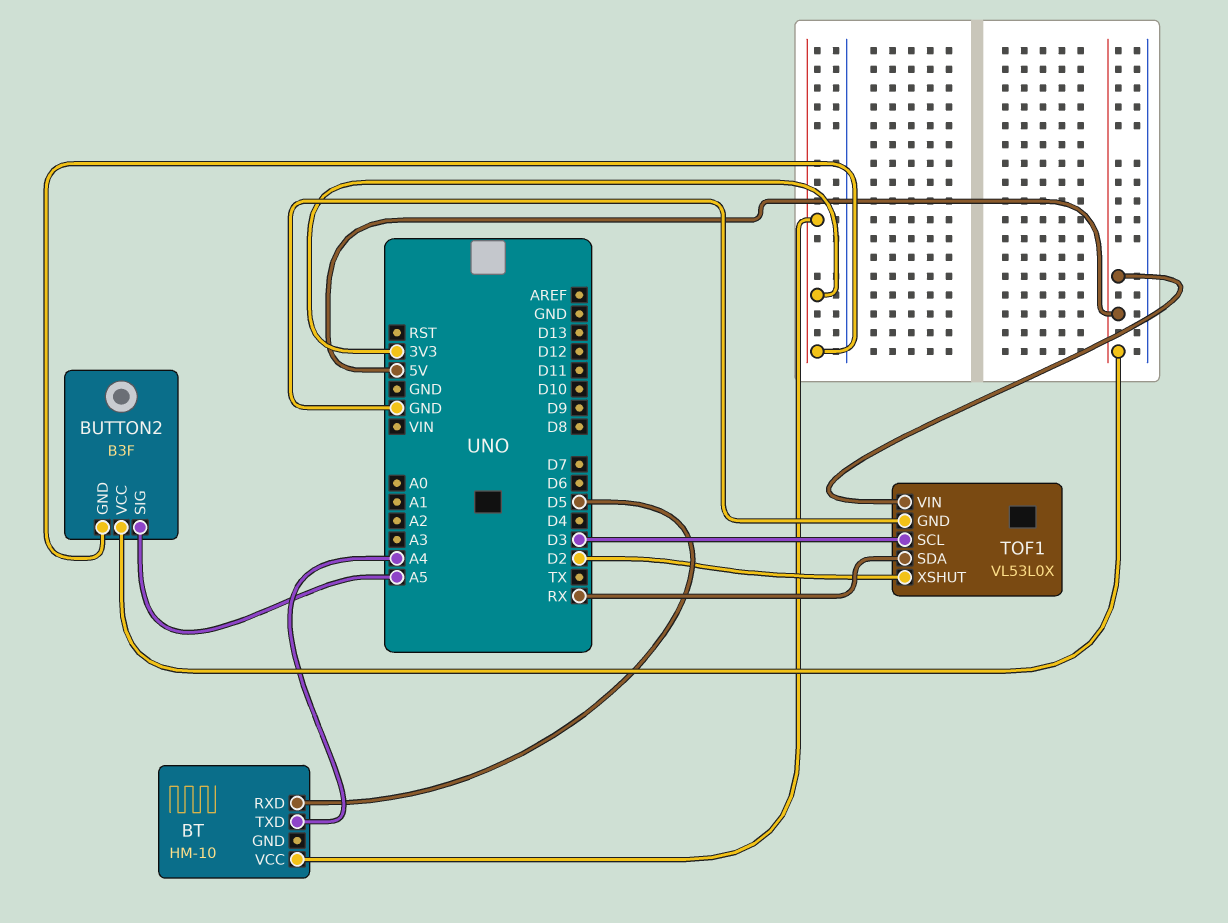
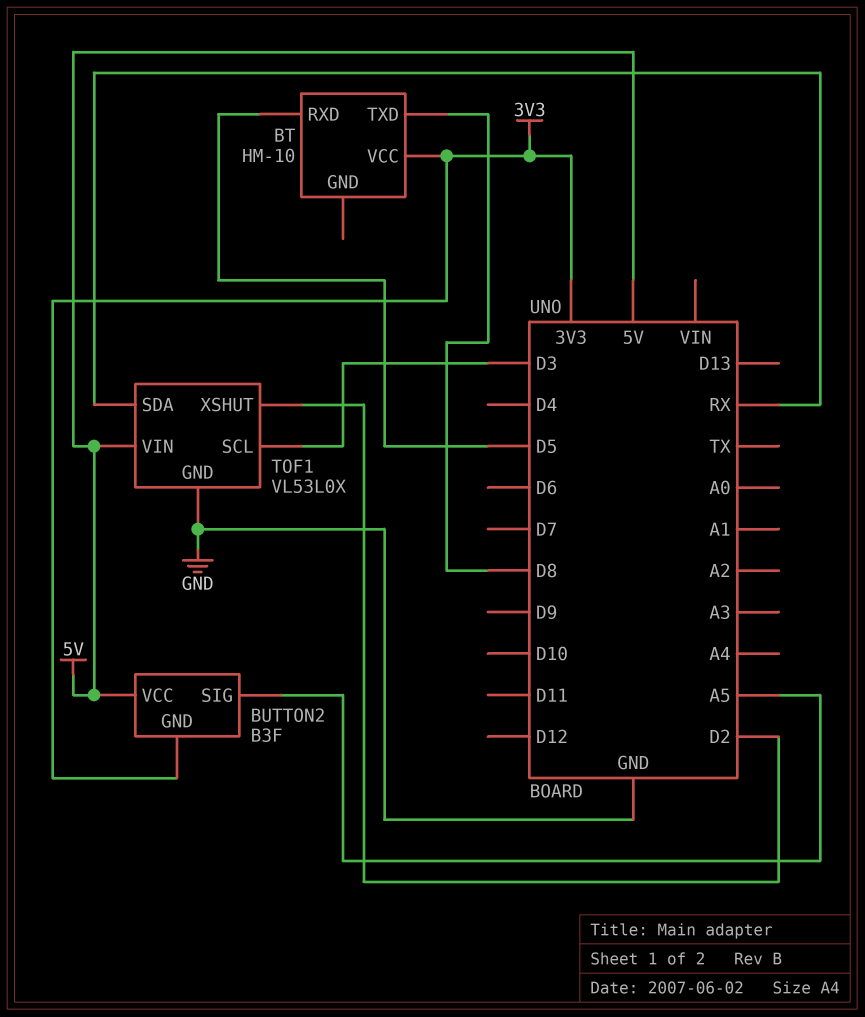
BT pin TXD: A4 -> D8

